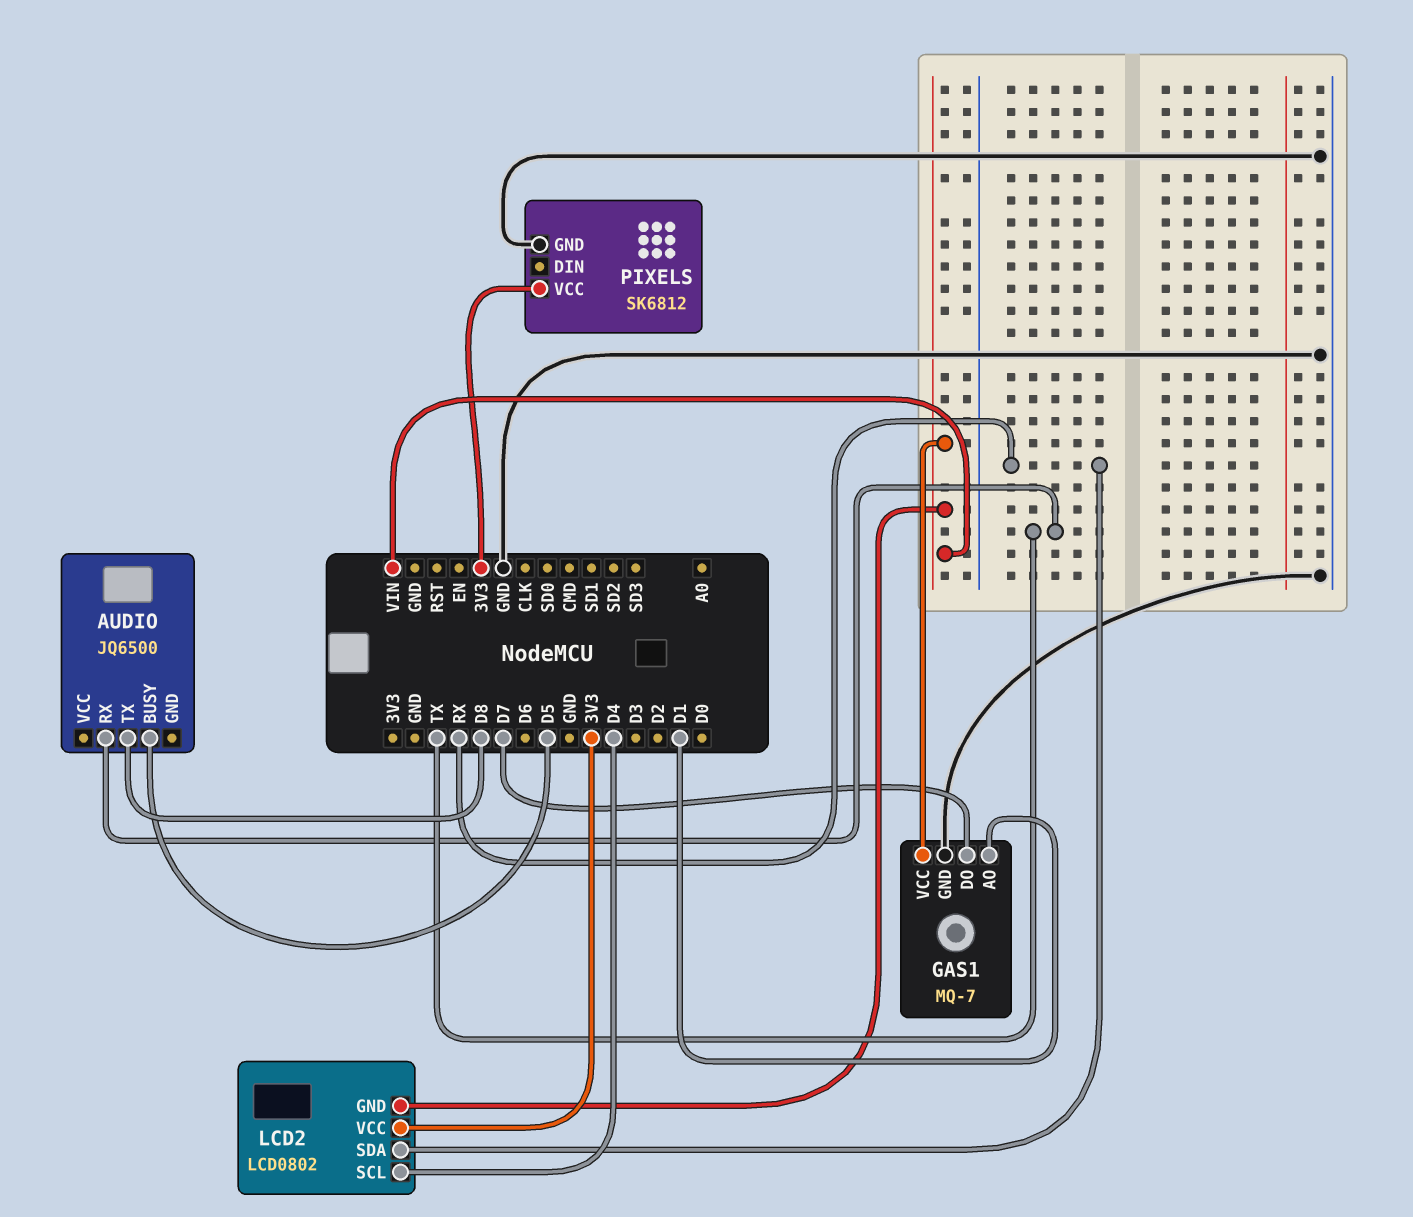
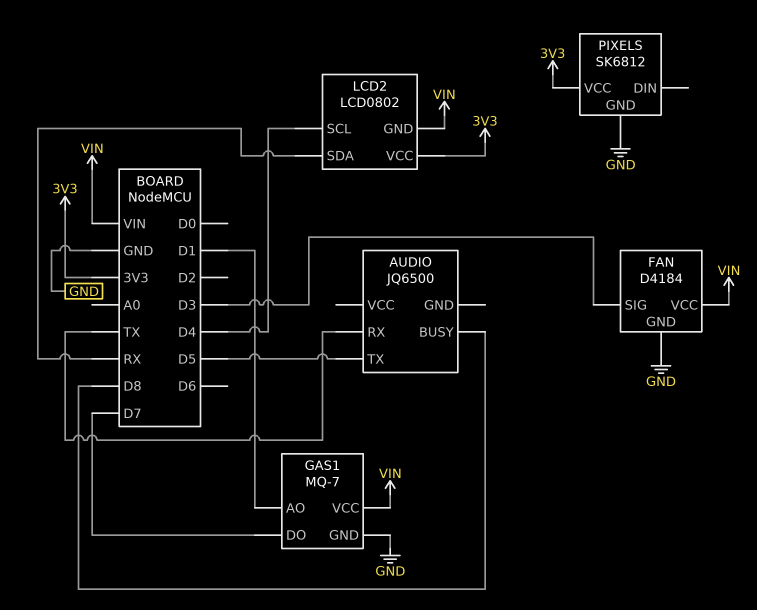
AUDIO pin BUSY: D5 -> D8
AUDIO pin TX: D8 -> D5
FAN: none -> D4184
FAN pin GND: none -> GND
FAN pin SIG: none -> D3
FAN pin VCC: none -> VIN

